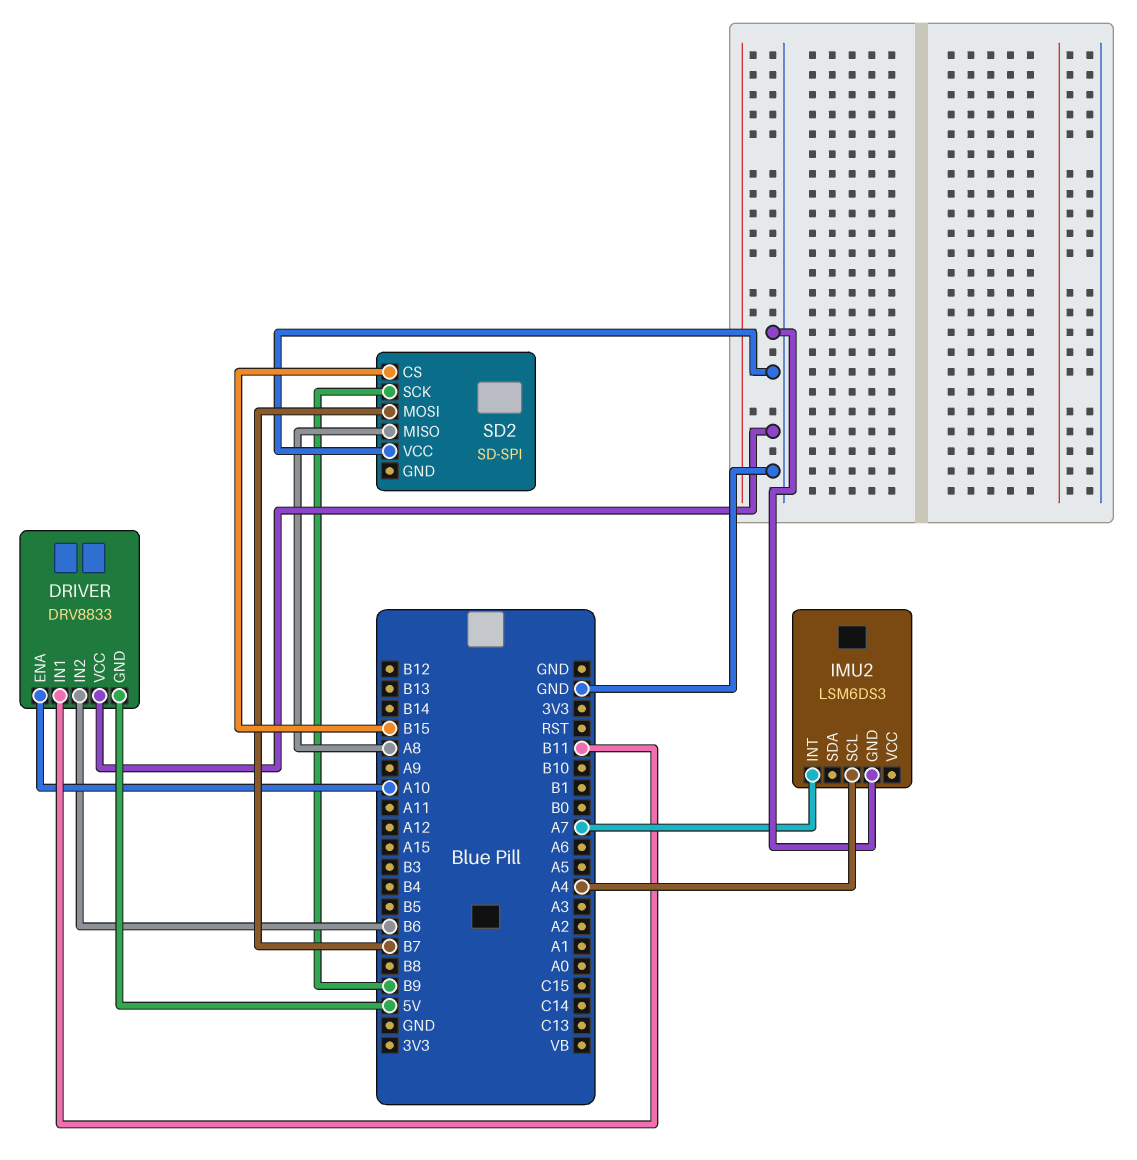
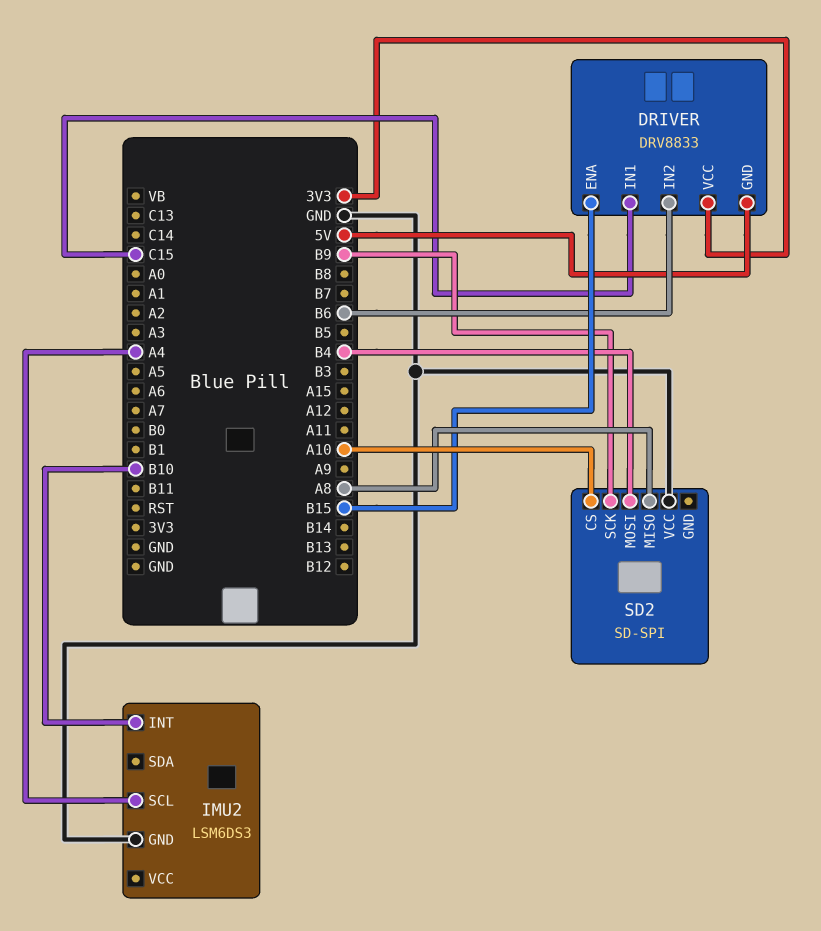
DRIVER pin ENA: A10 -> B15
DRIVER pin IN1: B11 -> C15
DRIVER pin VCC: GND -> 3V3
IMU2 pin INT: A7 -> B10
SD2 pin CS: B15 -> A10
SD2 pin MOSI: B7 -> B4

